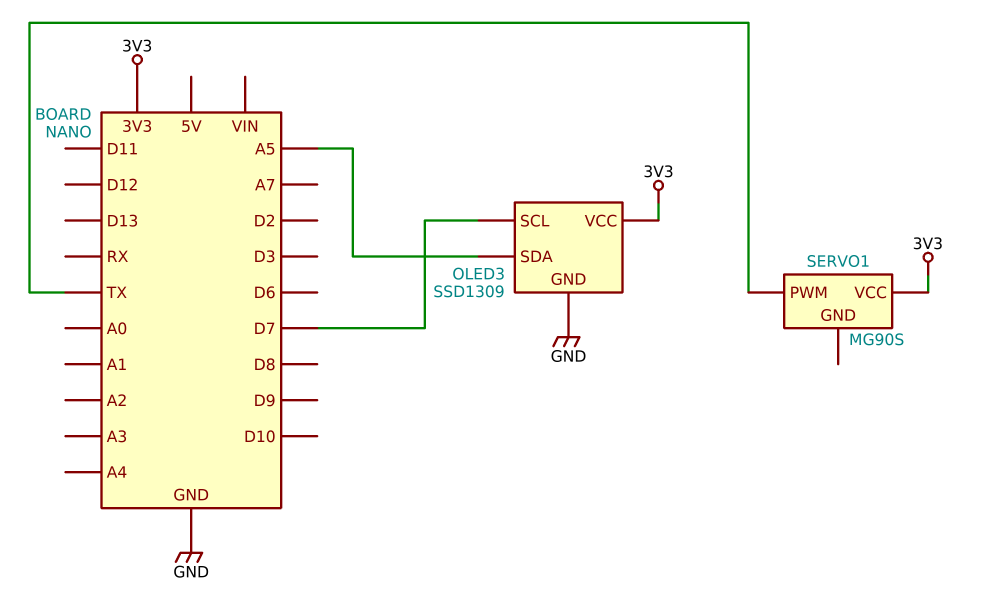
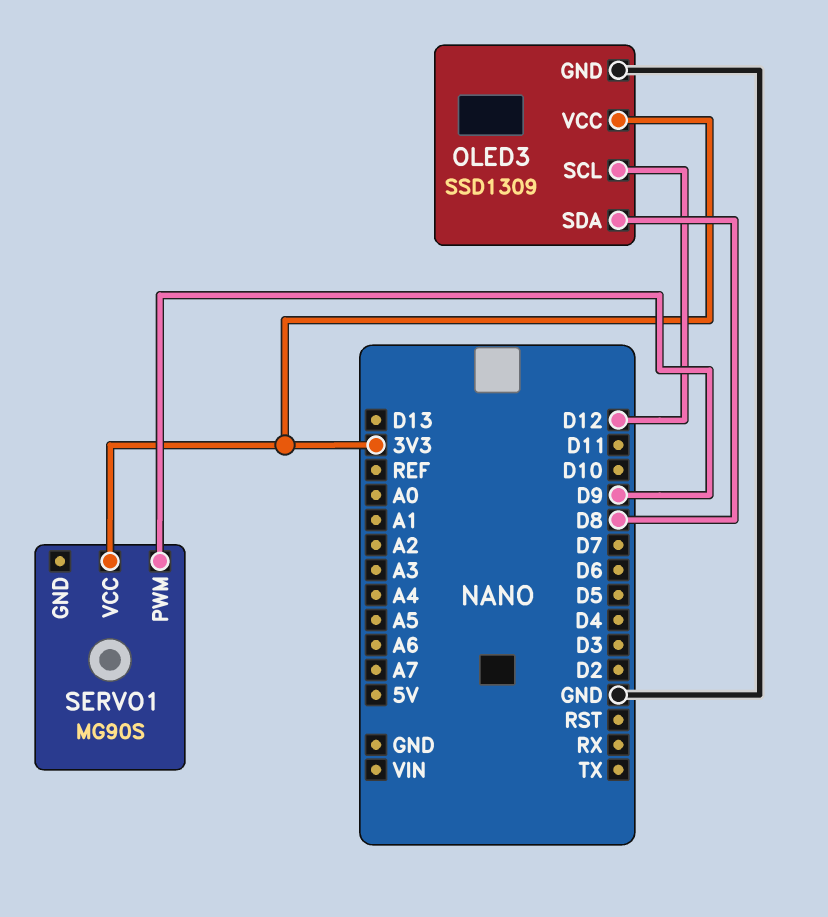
OLED3 pin SCL: D7 -> D12
OLED3 pin SDA: A5 -> D8
SERVO1 pin PWM: TX -> D9

